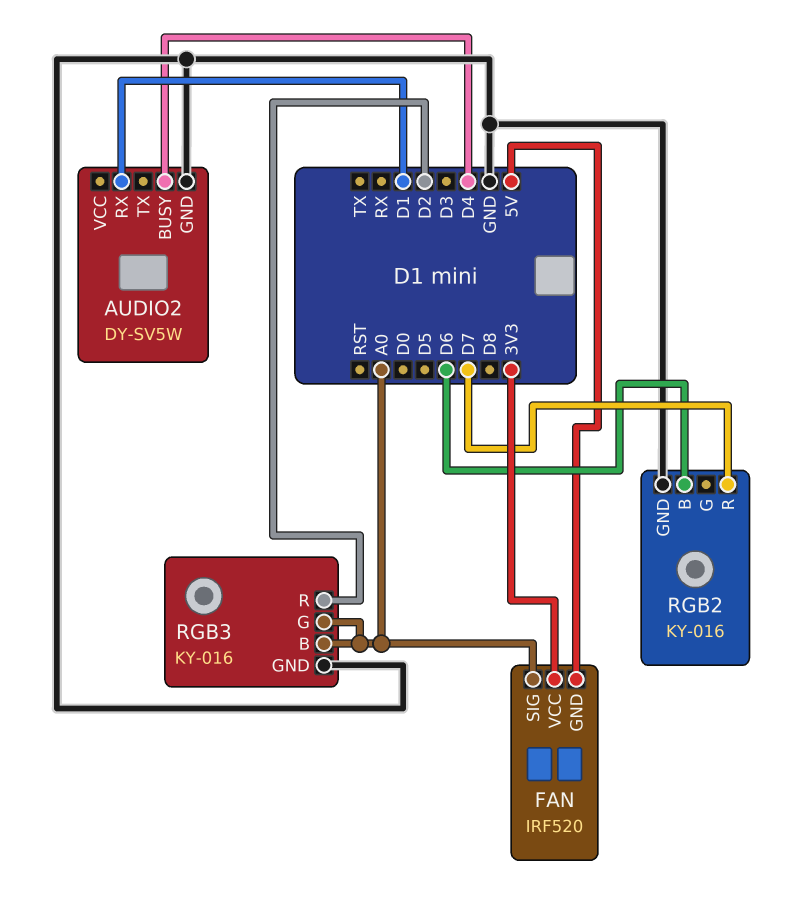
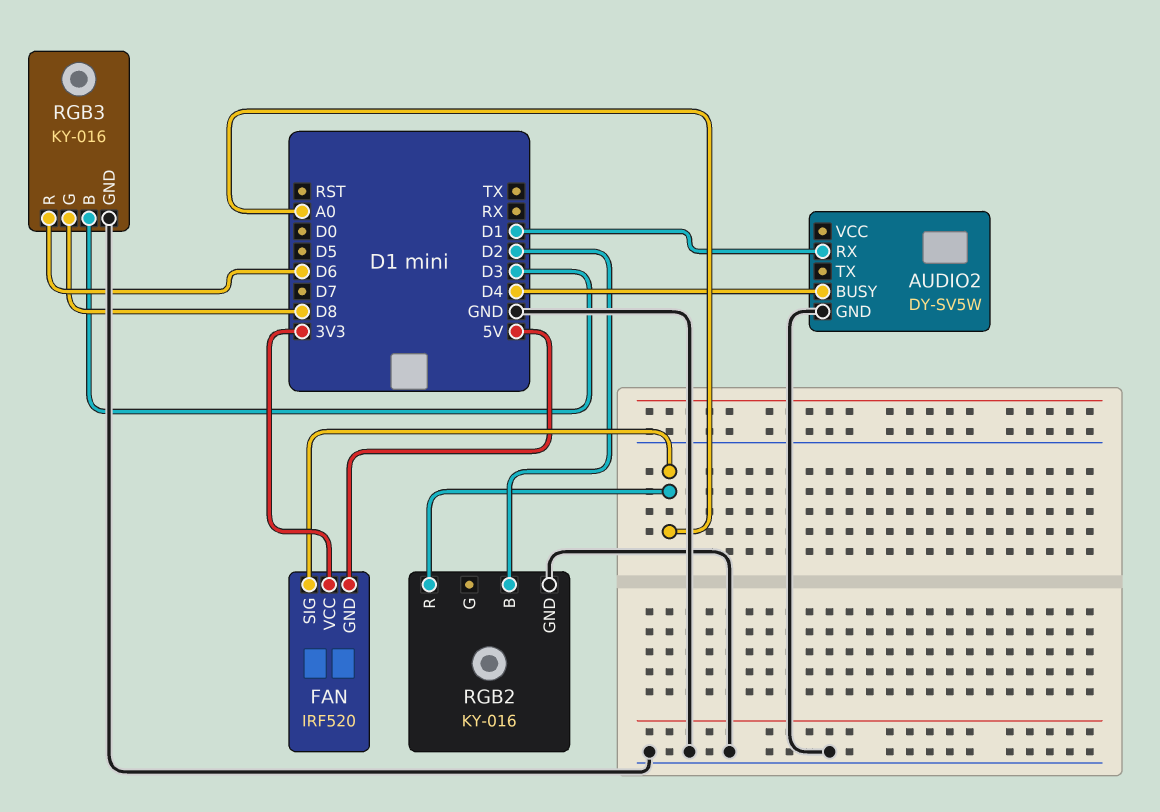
RGB2 pin B: D6 -> D2
RGB2 pin R: D7 -> A0
RGB3 pin B: A0 -> D3
RGB3 pin G: A0 -> D8
RGB3 pin R: D2 -> D6

